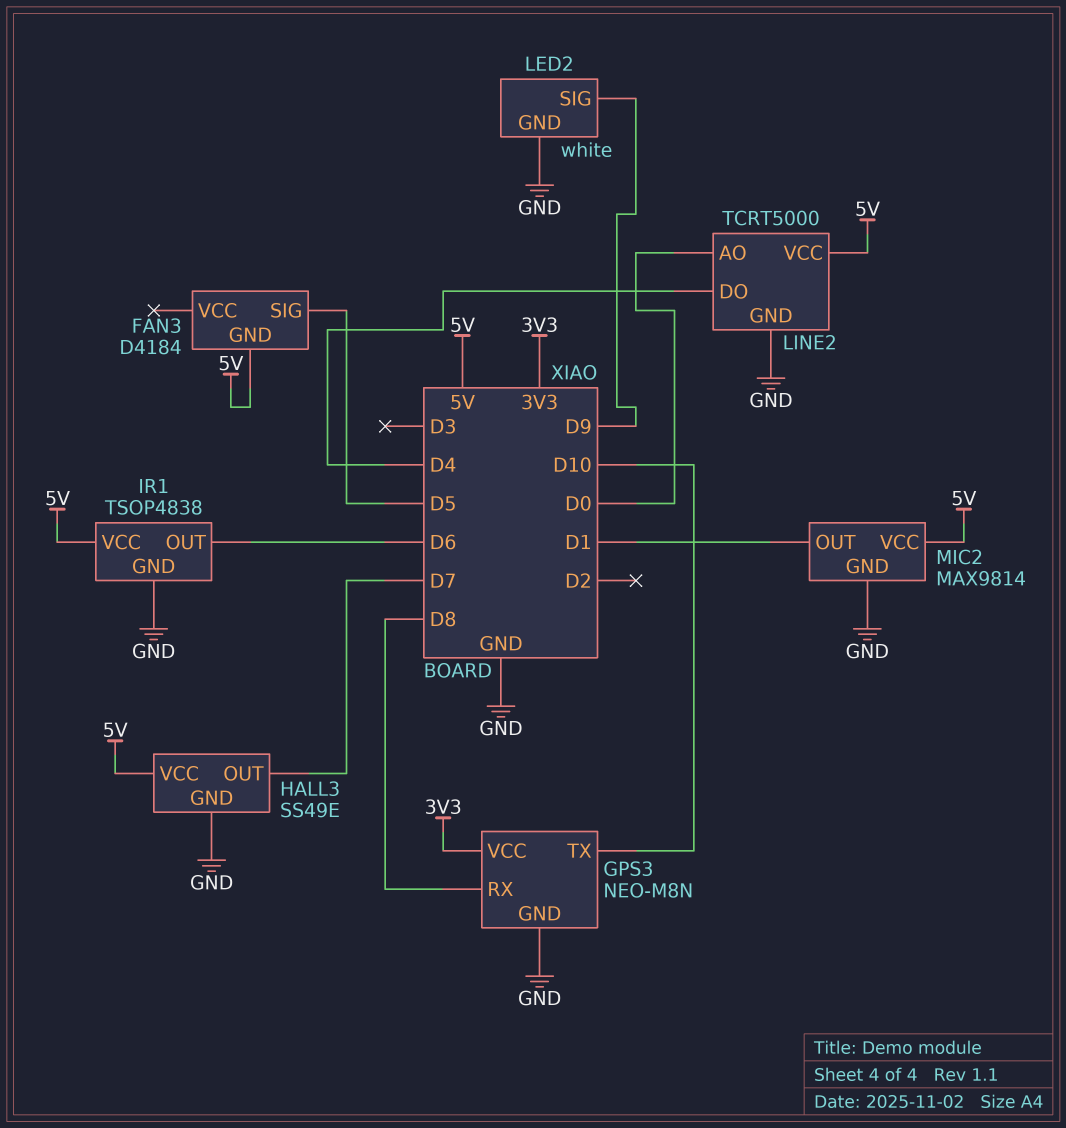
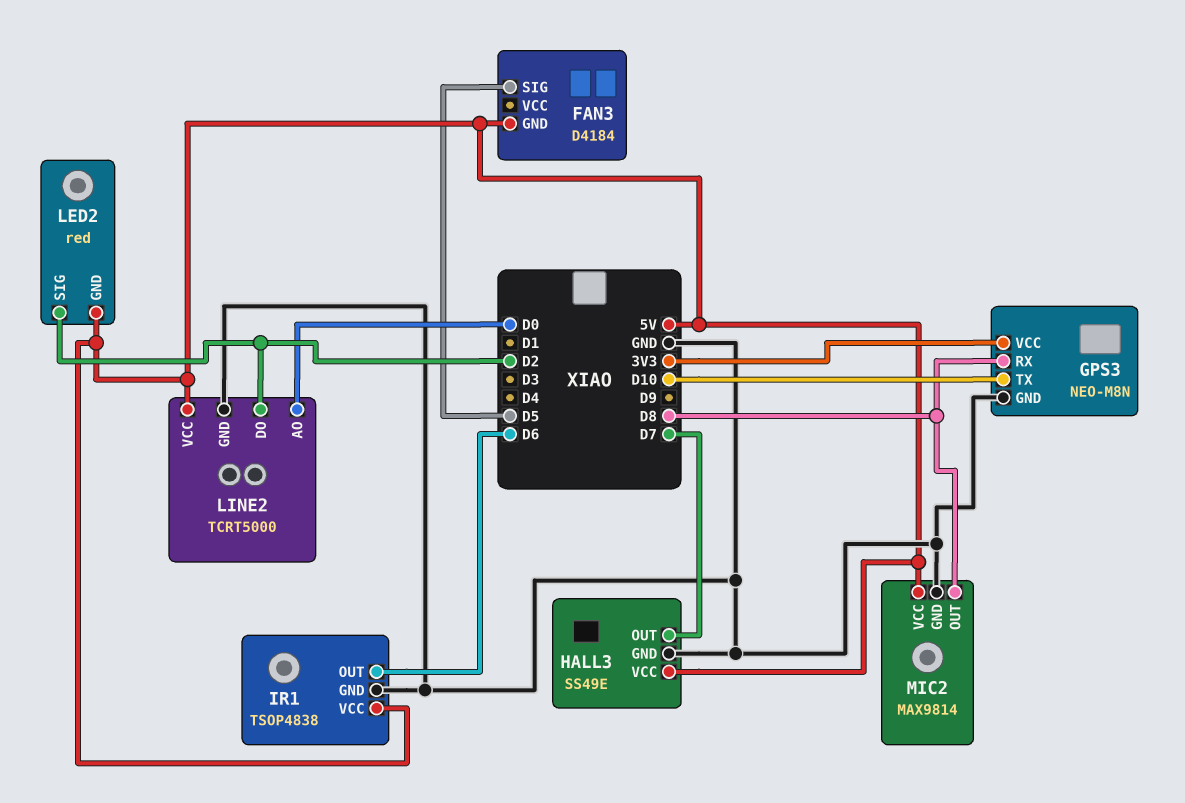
LED2: white -> red
LED2 pin GND: GND -> 5V
LED2 pin SIG: D9 -> D2
LINE2 pin DO: D4 -> D2
MIC2 pin OUT: D1 -> D8

